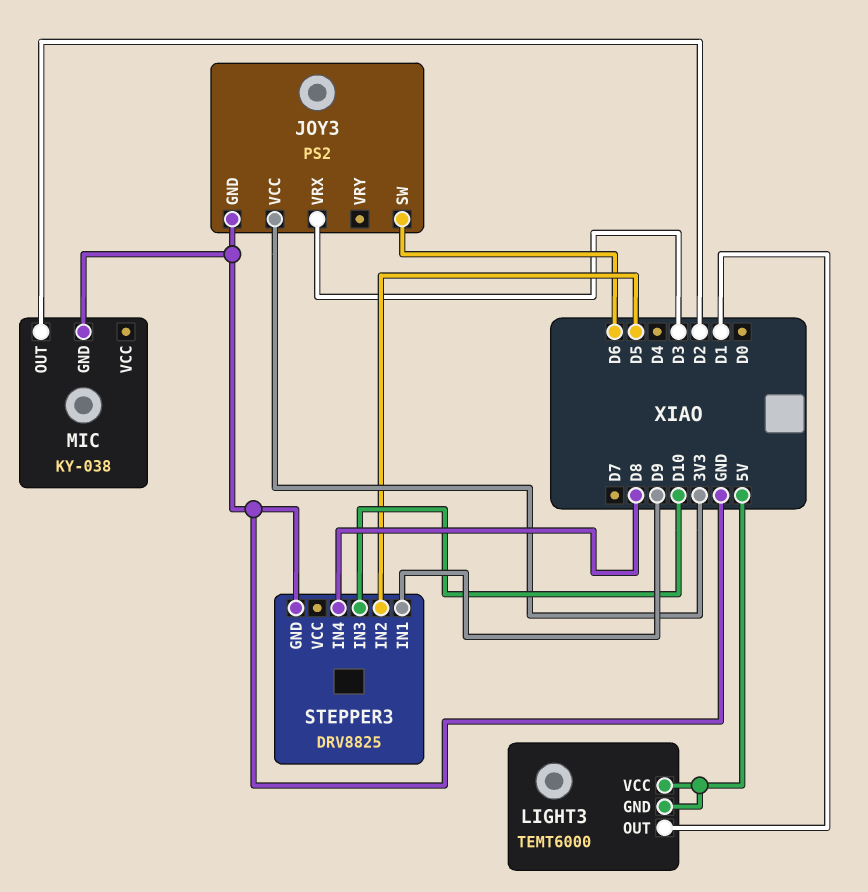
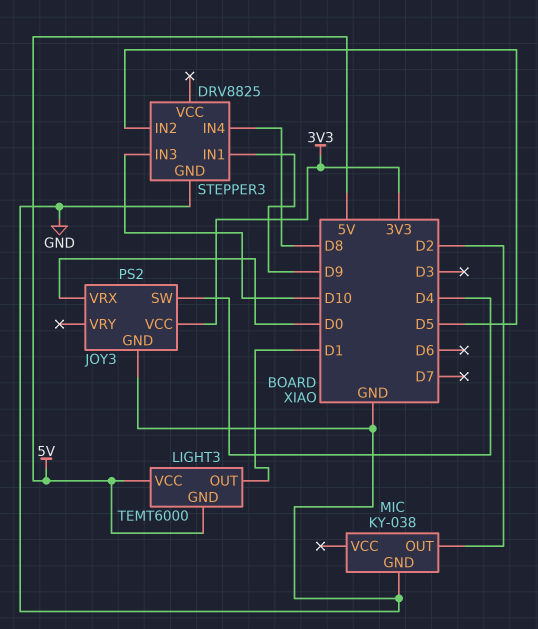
JOY3 pin SW: D6 -> D4
JOY3 pin VRX: D3 -> D0

